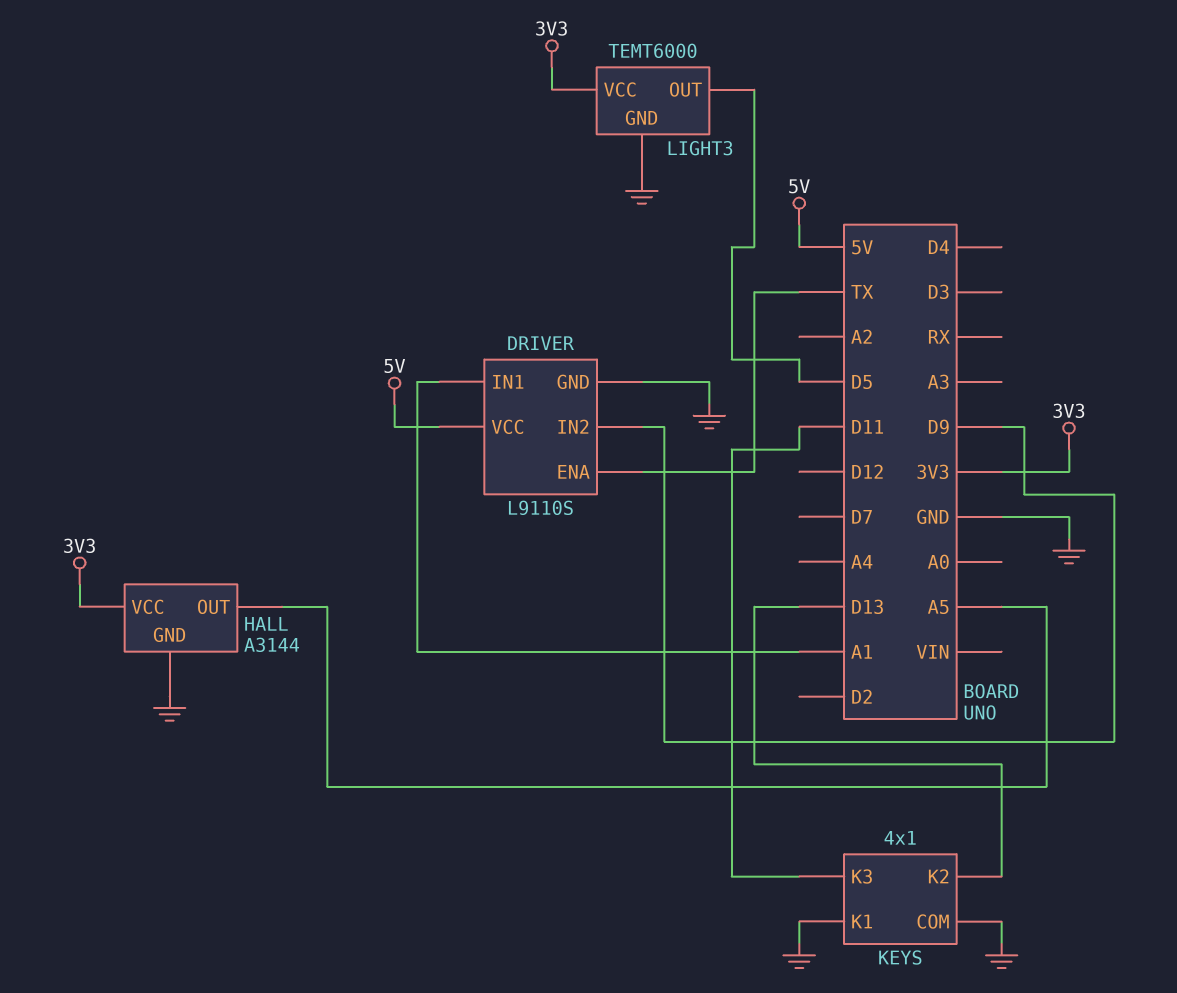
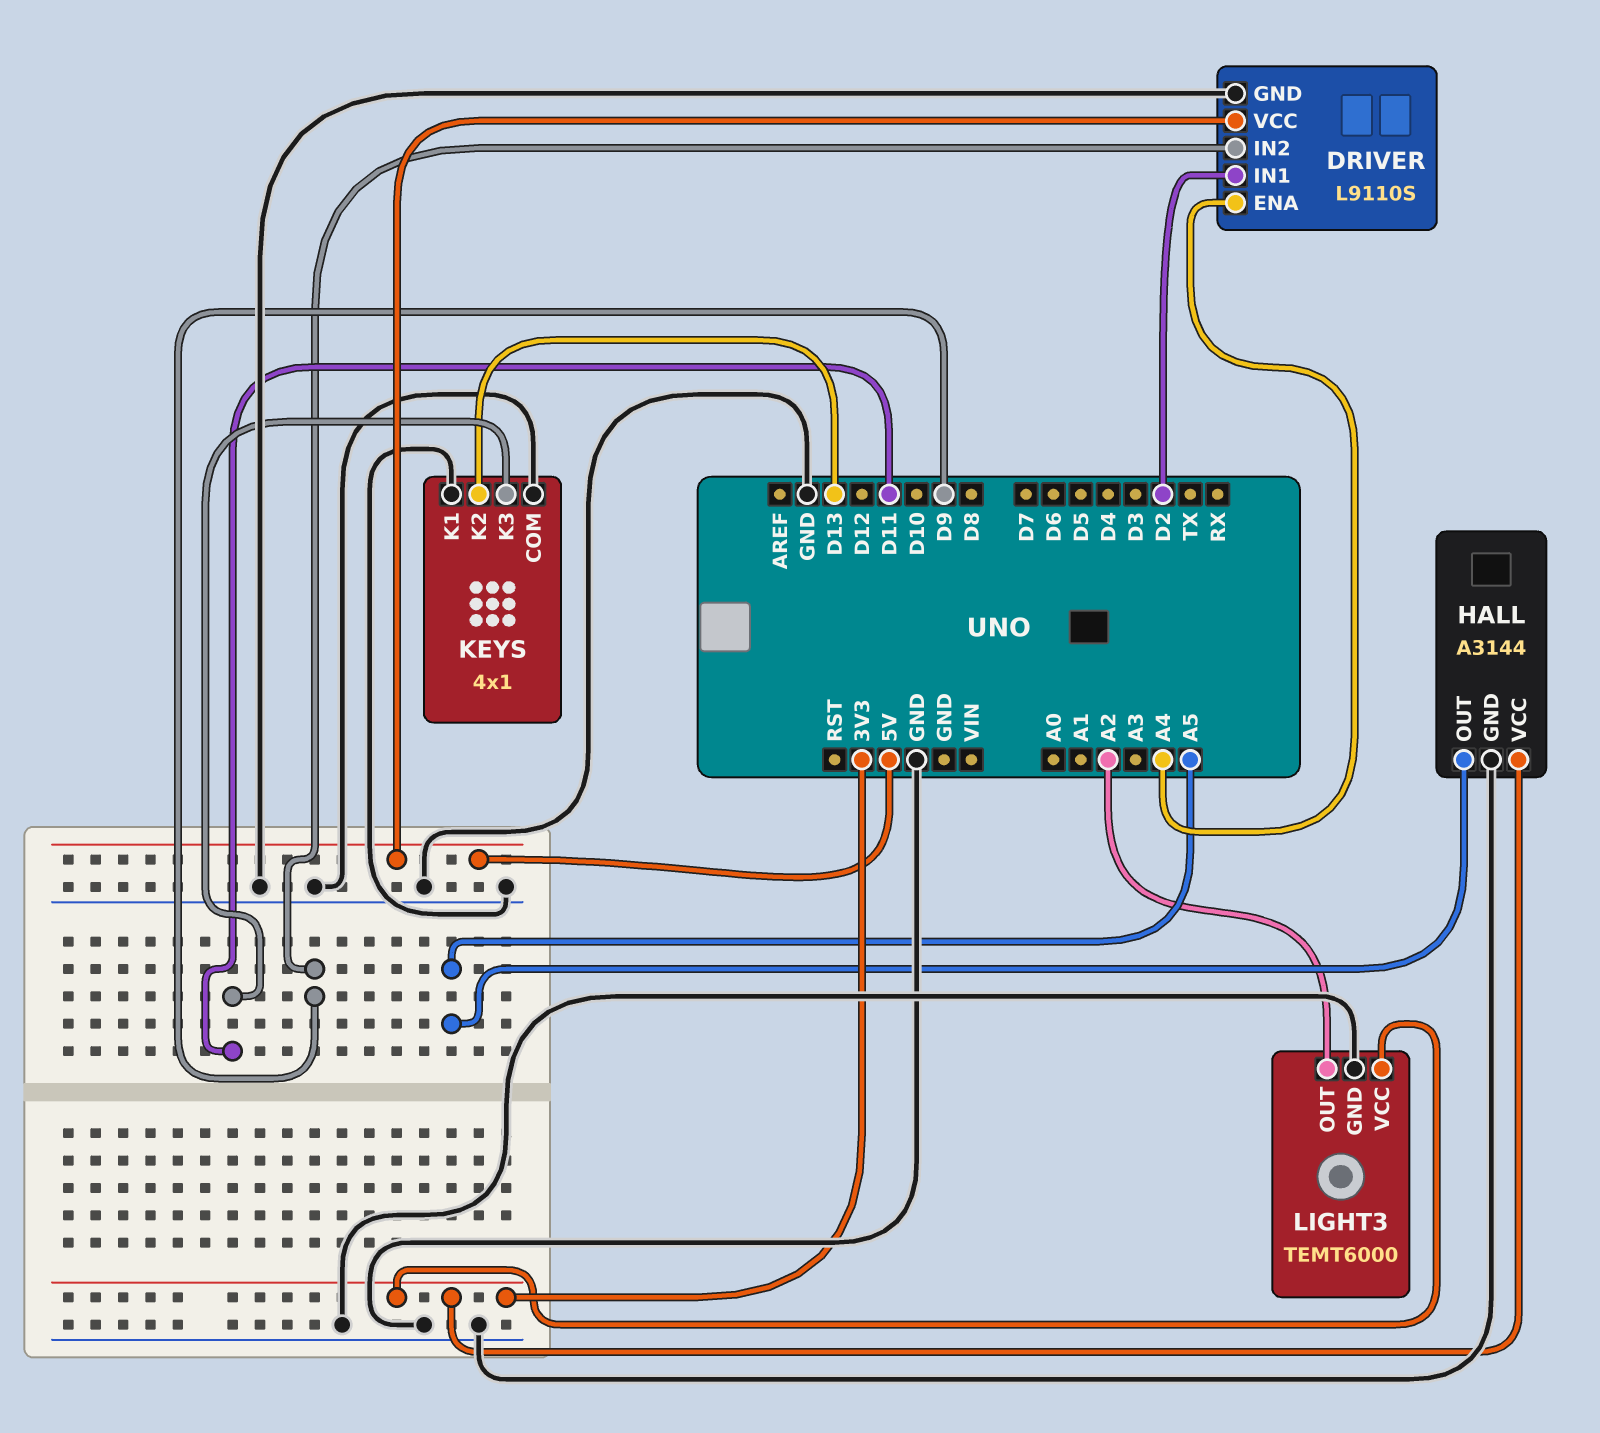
DRIVER pin ENA: TX -> A4
DRIVER pin IN1: A1 -> D2
LIGHT3 pin OUT: D5 -> A2

